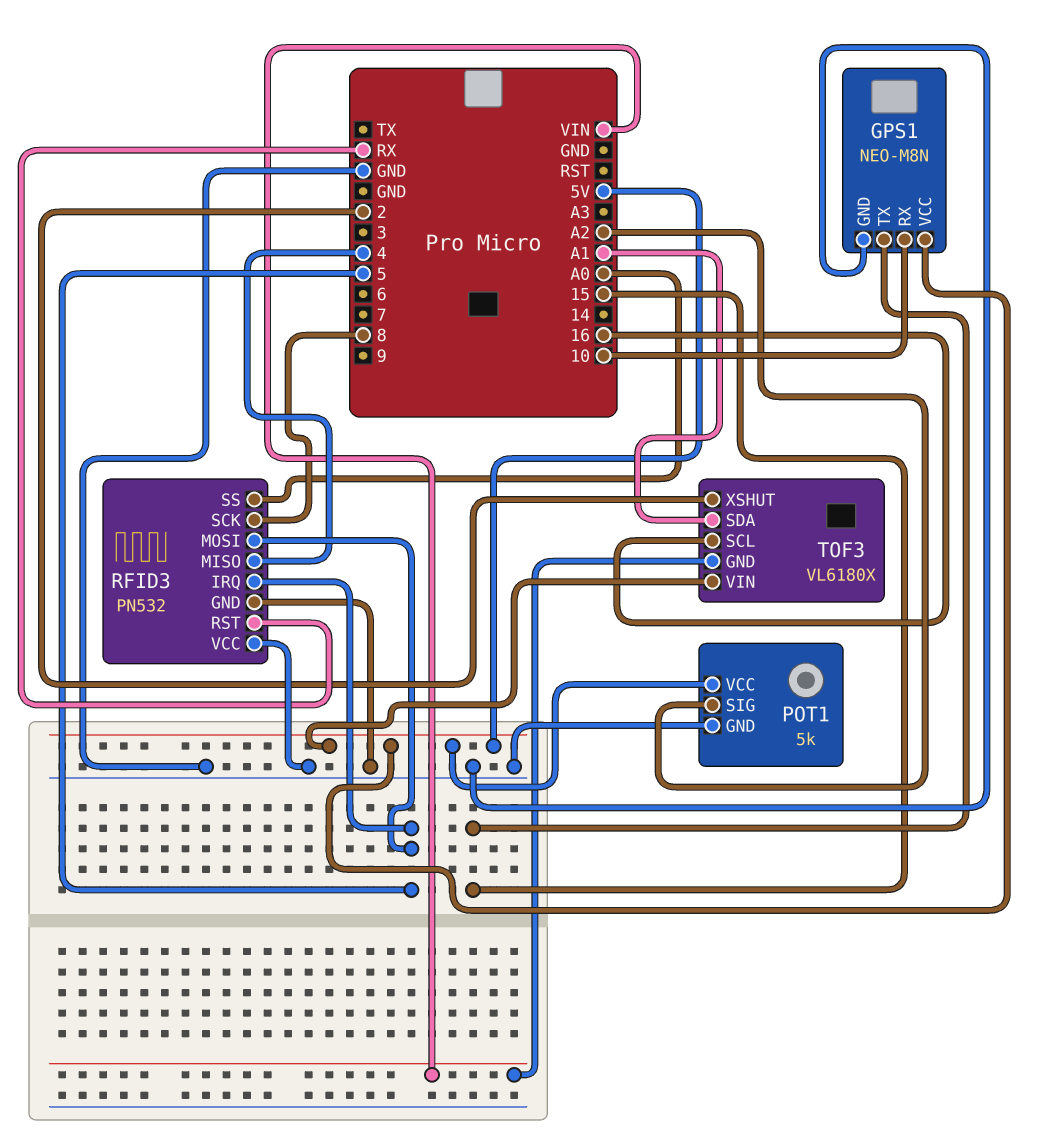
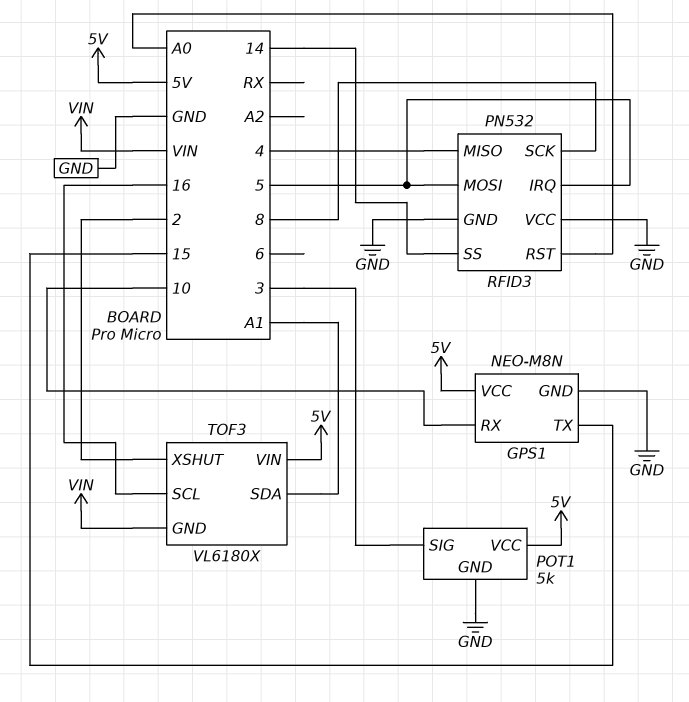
POT1 pin SIG: A2 -> 3
RFID3 pin RST: RX -> A0
RFID3 pin SS: A0 -> 14

